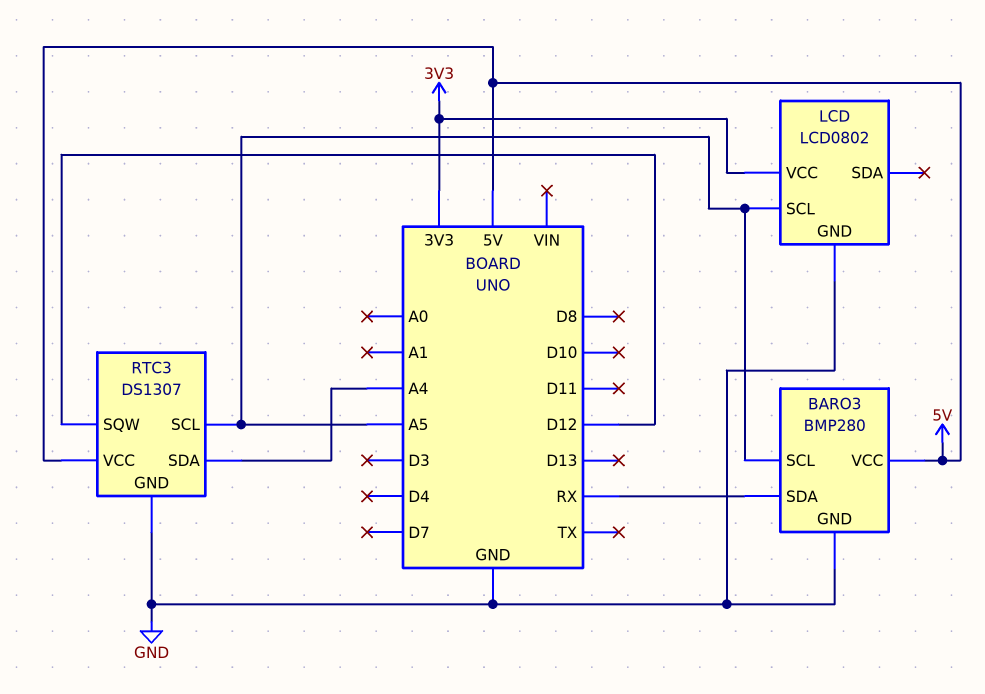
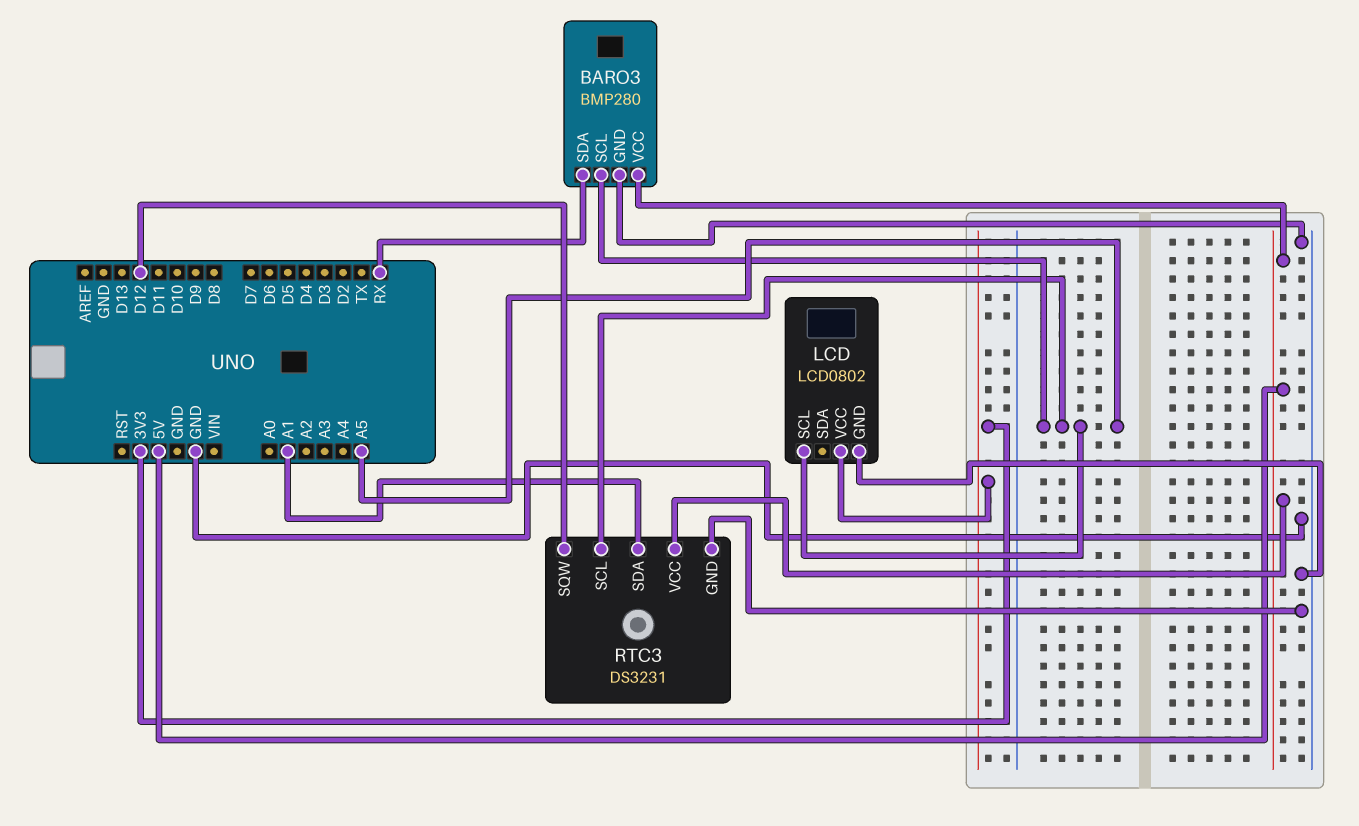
RTC3: DS1307 -> DS3231
RTC3 pin SDA: A4 -> A1

